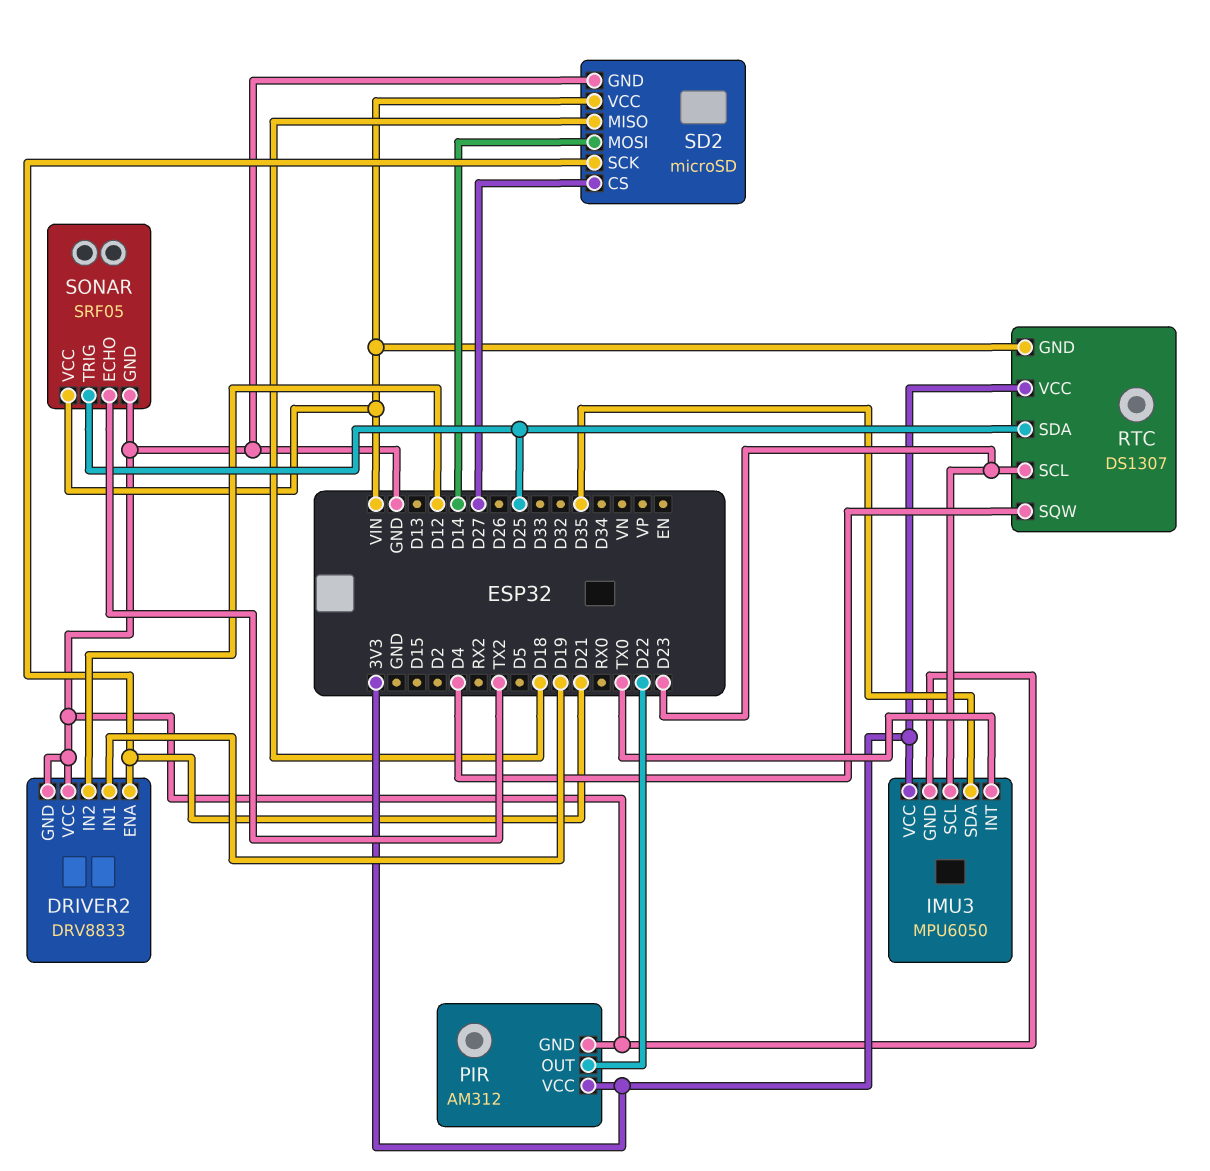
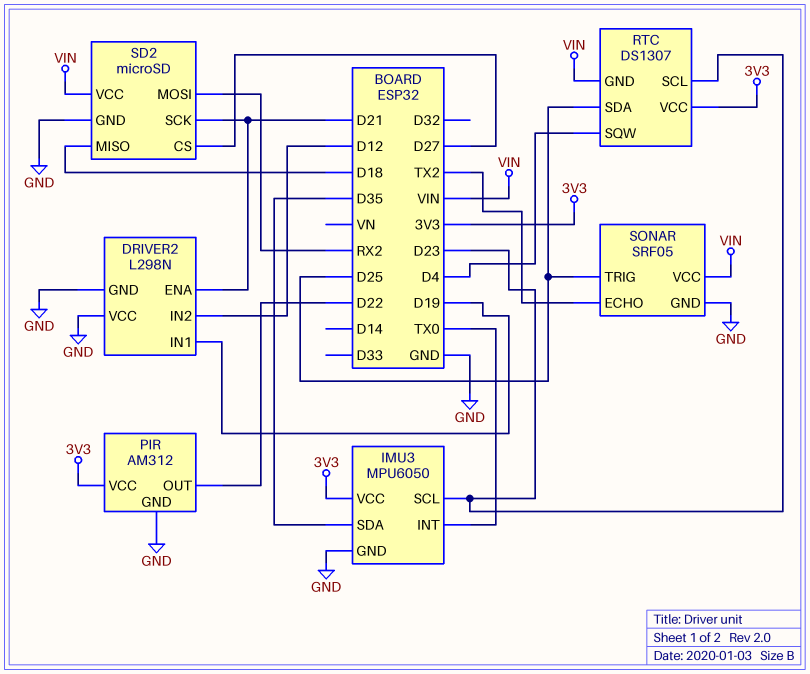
DRIVER2: DRV8833 -> L298N
SD2 pin MOSI: D14 -> RX2

